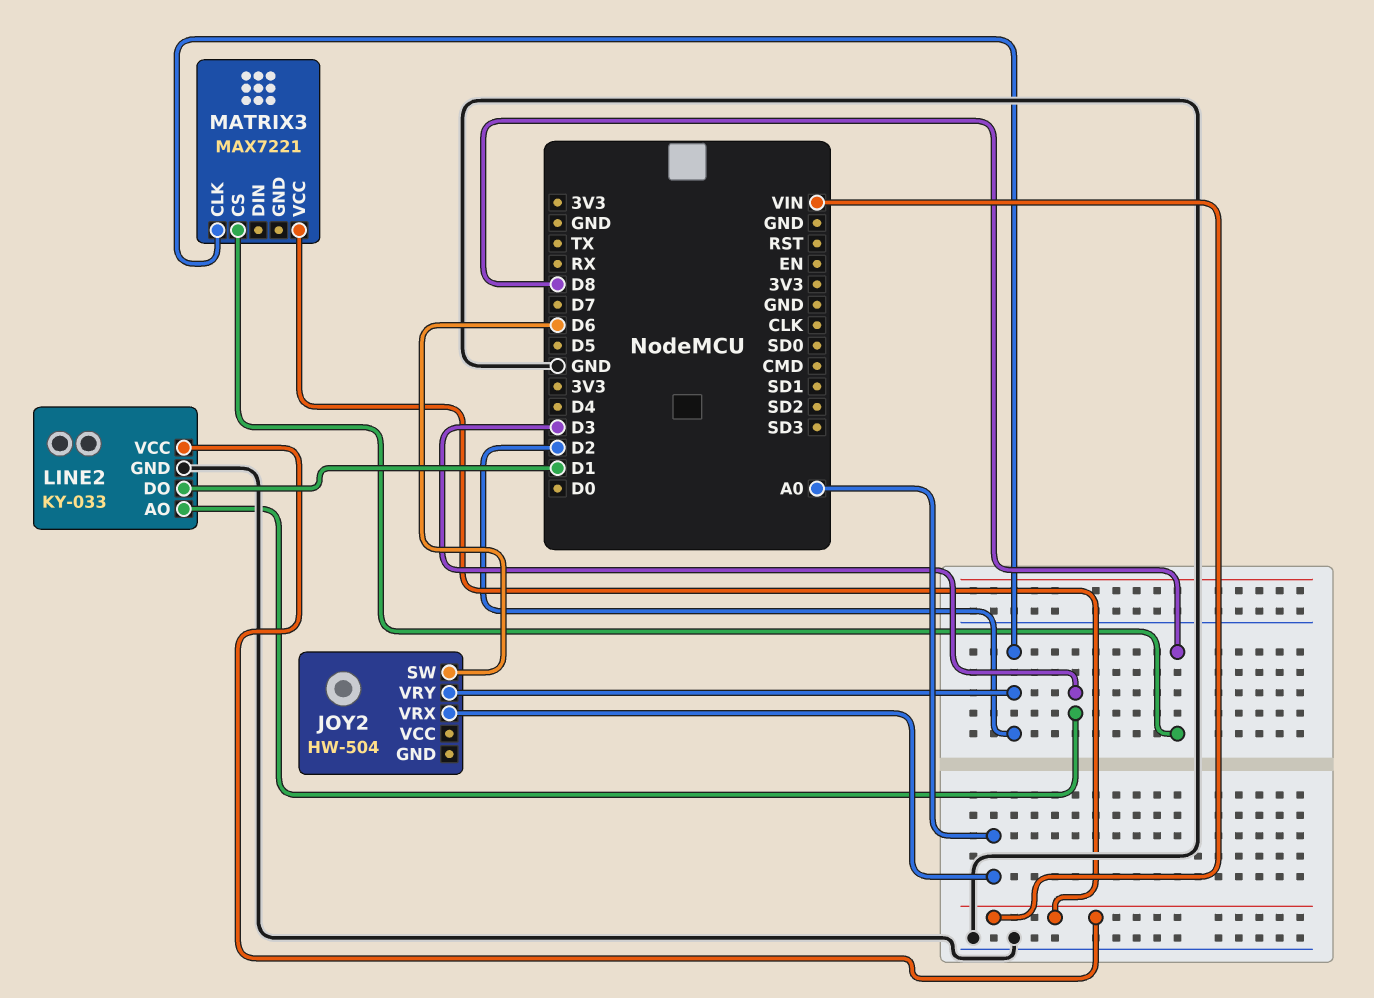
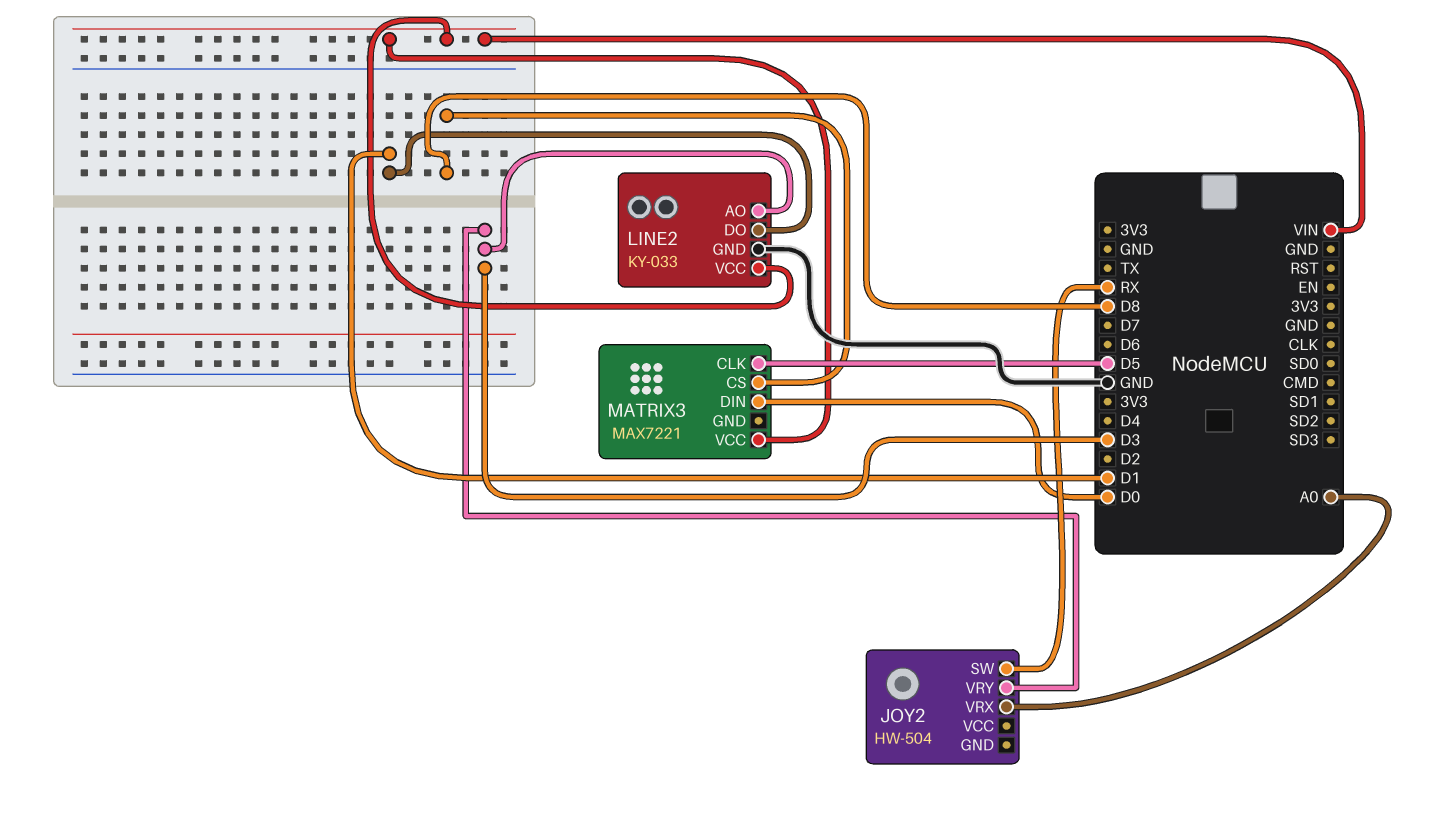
JOY2 pin SW: D6 -> RX
JOY2 pin VRY: D2 -> D3
MATRIX3 pin CLK: D2 -> D5
MATRIX3 pin DIN: none -> D0

